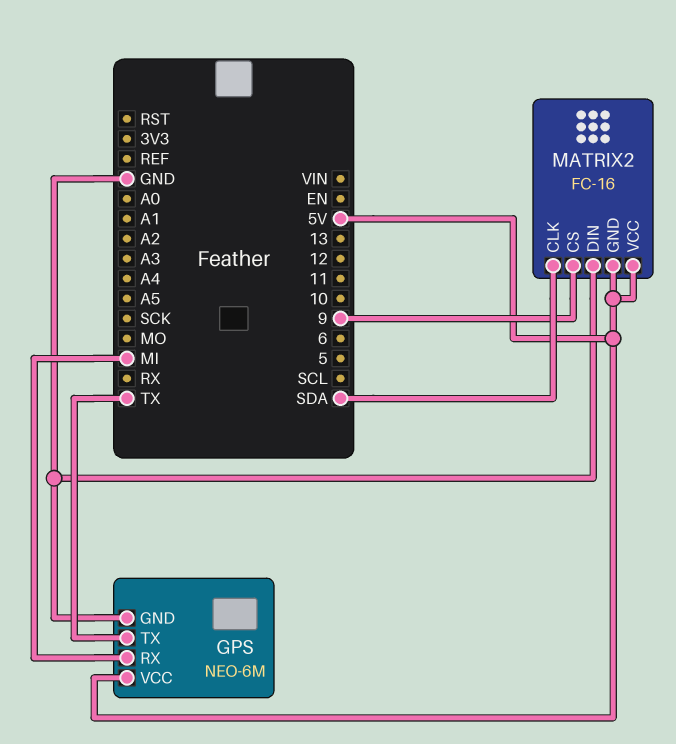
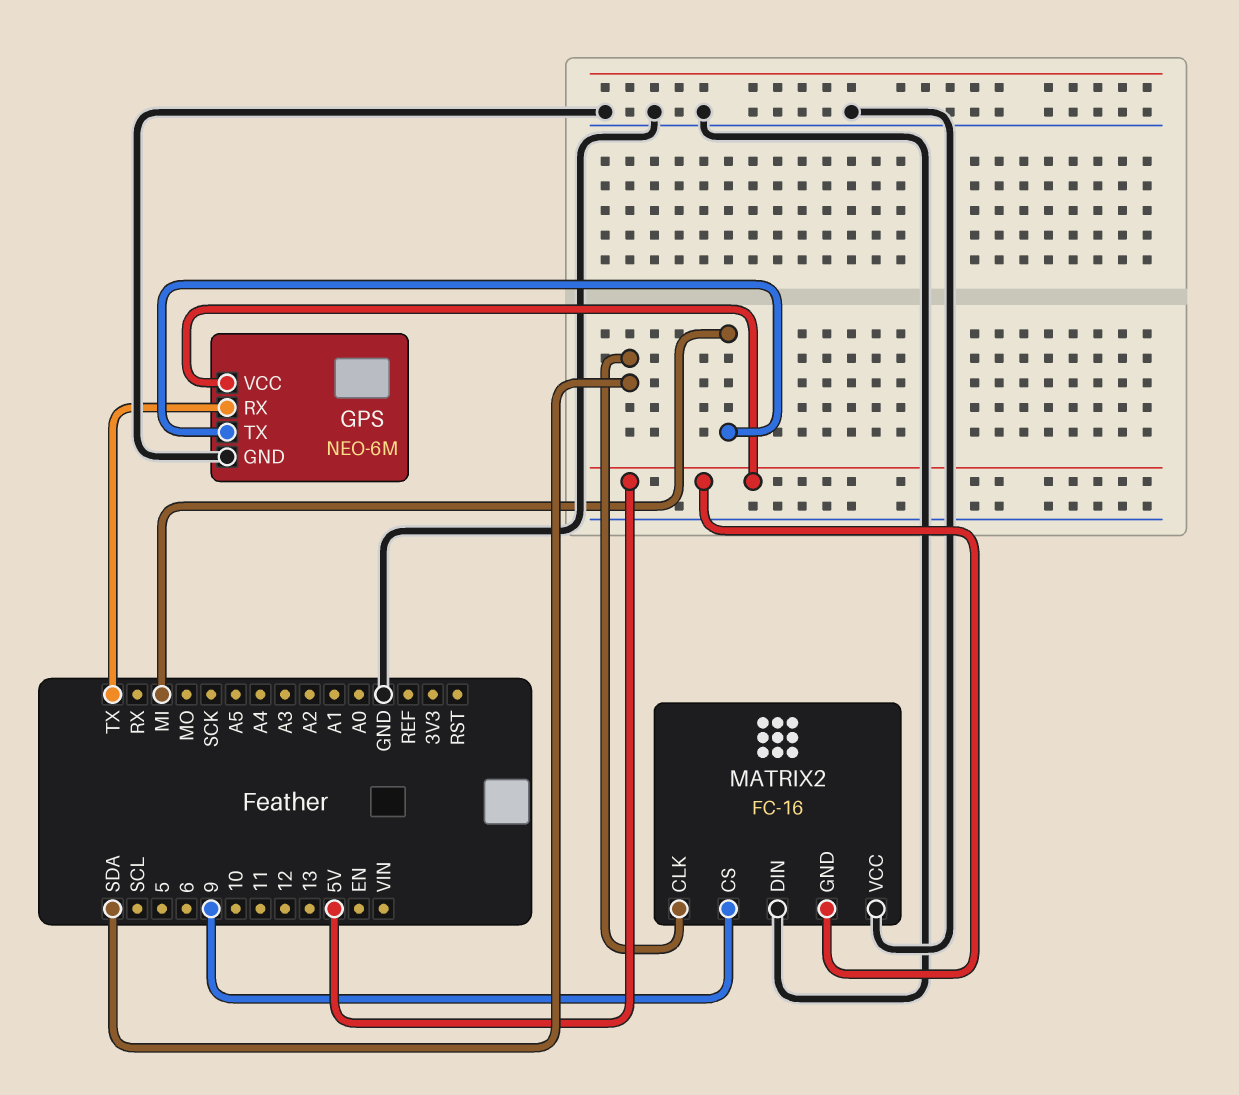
GPS pin RX: MI -> TX
GPS pin TX: TX -> MI
MATRIX2 pin VCC: 5V -> GND

